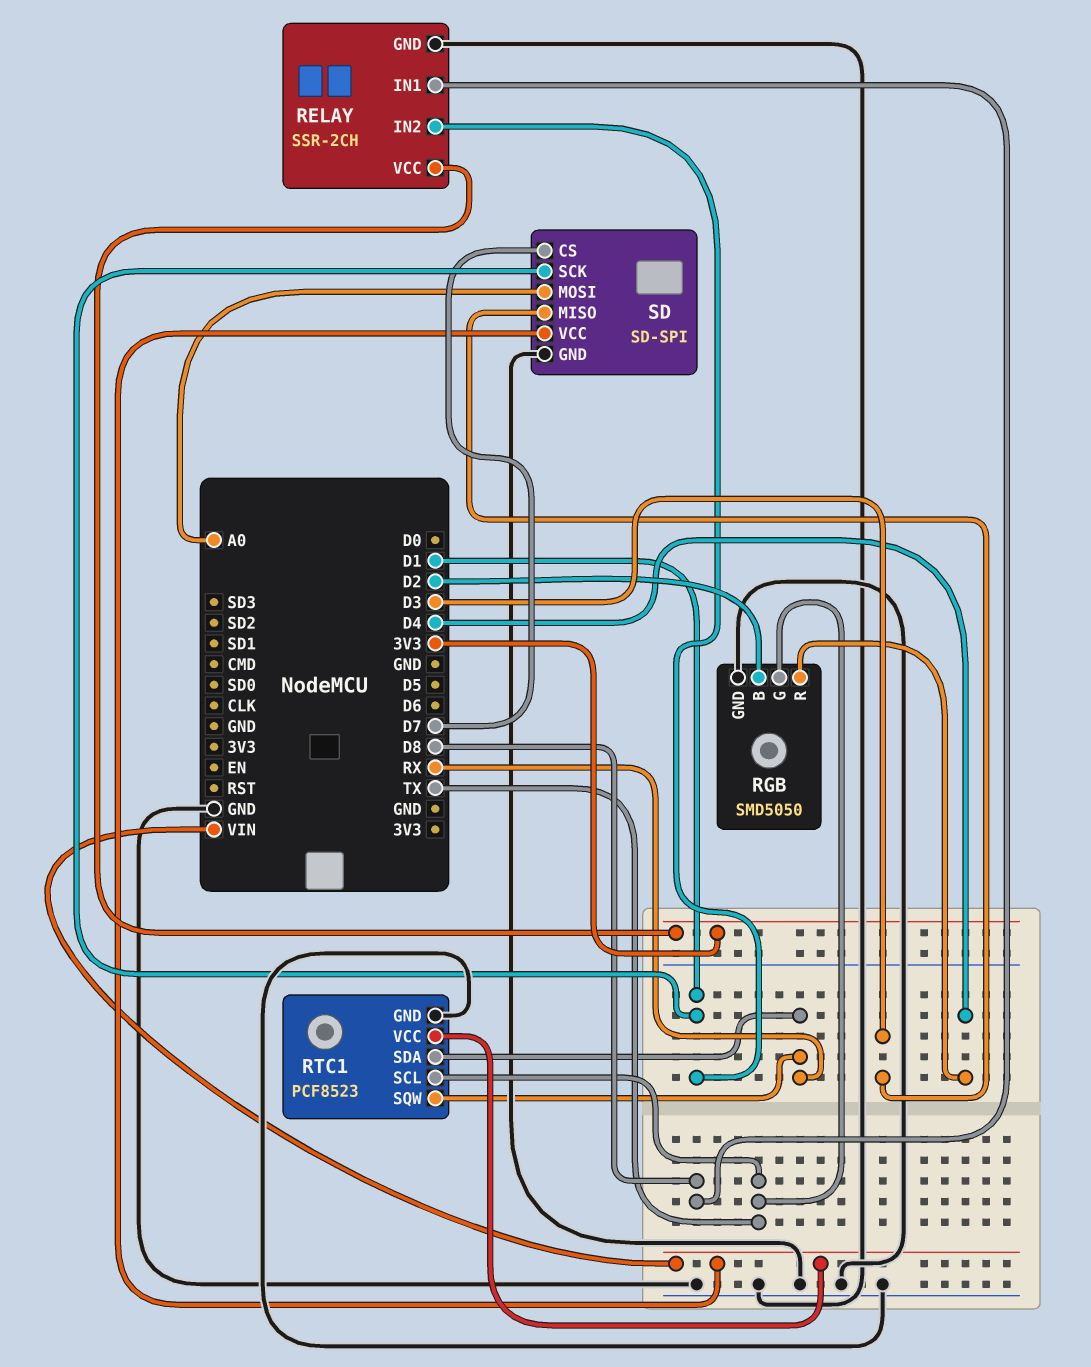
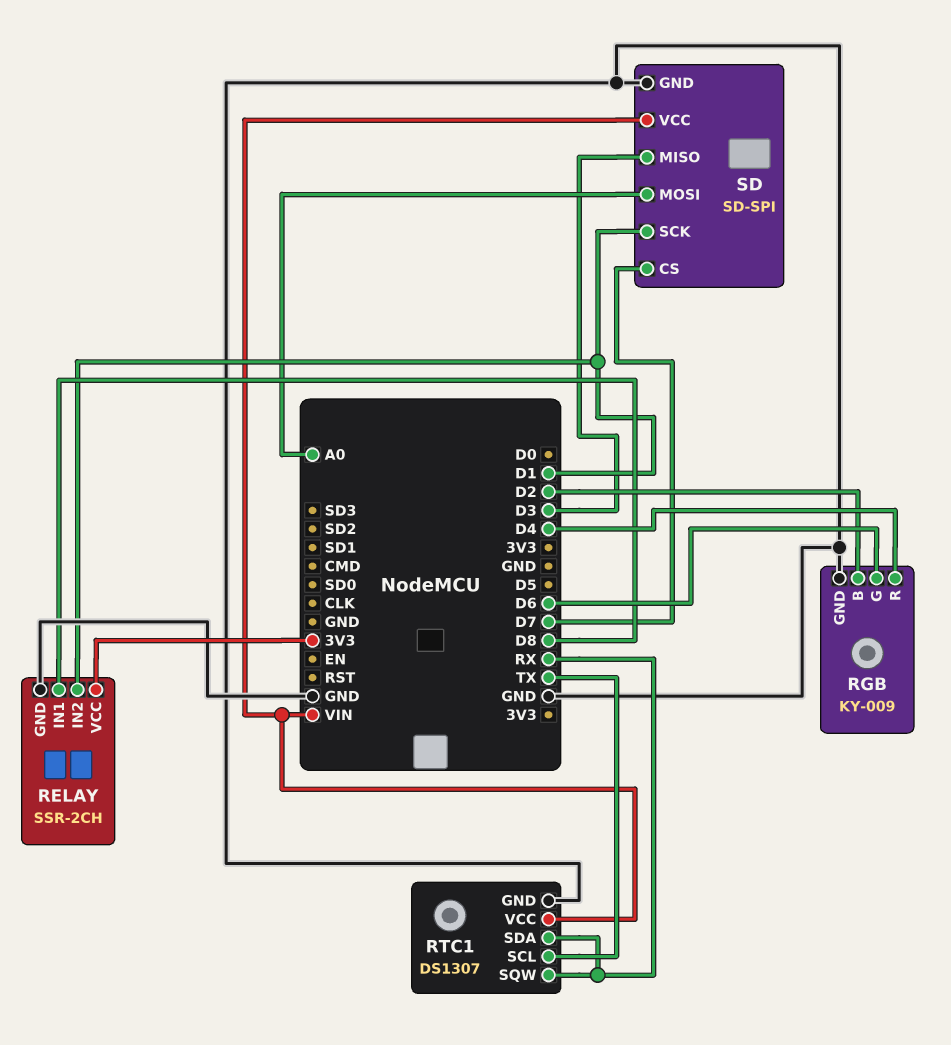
RGB: SMD5050 -> KY-009
RGB pin G: TX -> D6
RTC1: PCF8523 -> DS1307

